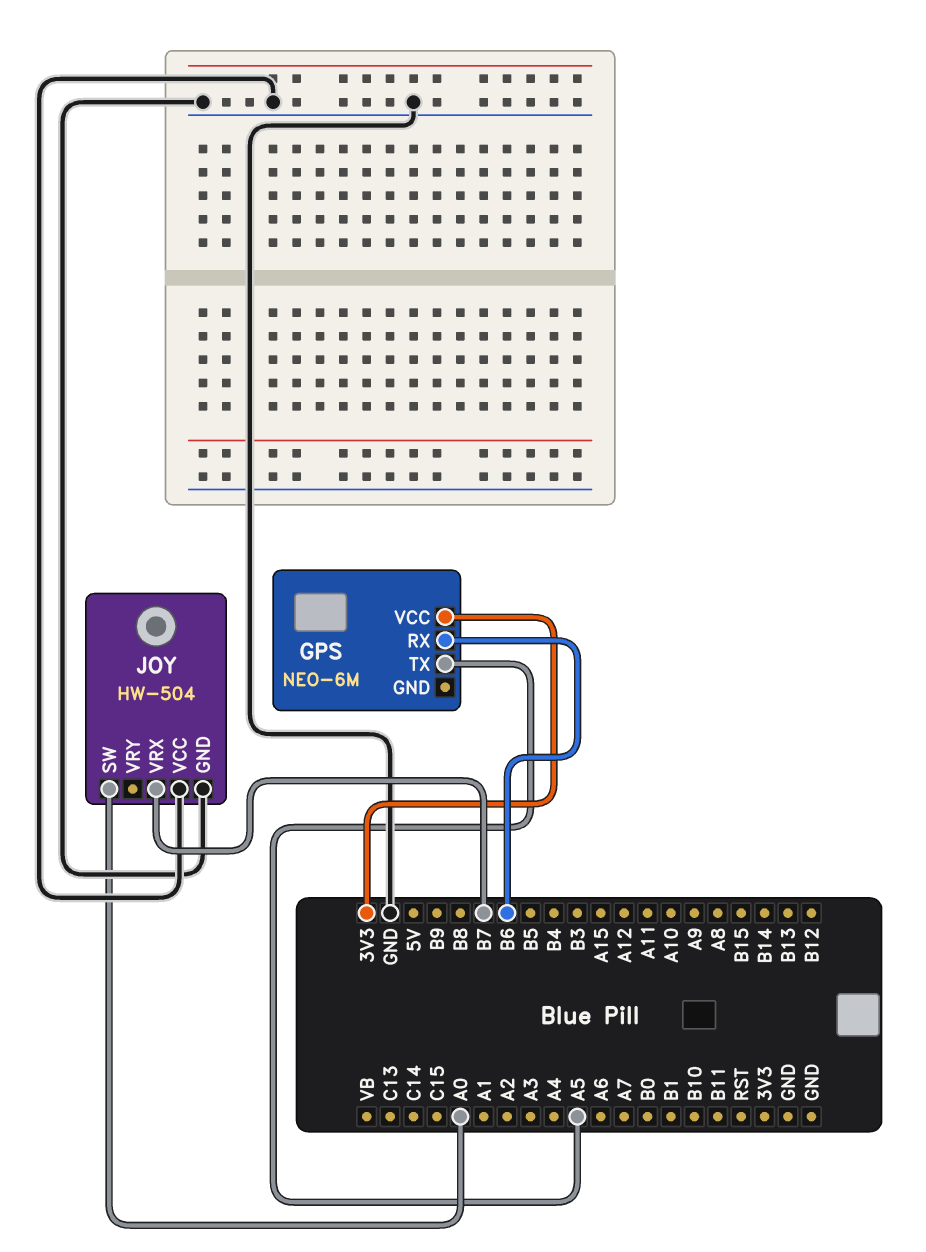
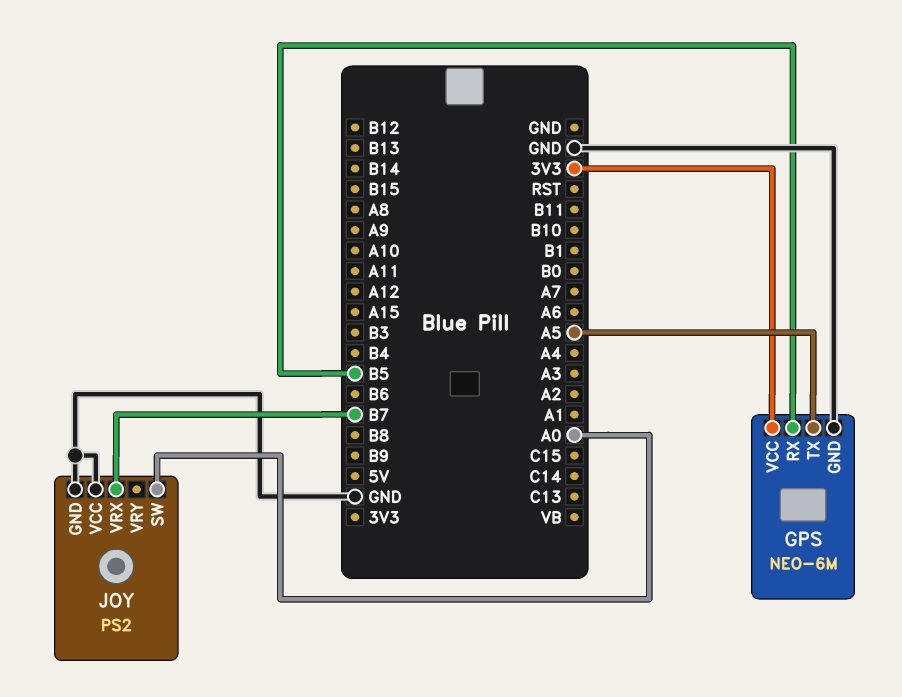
GPS pin GND: none -> GND
GPS pin RX: B6 -> B5
JOY: HW-504 -> PS2

